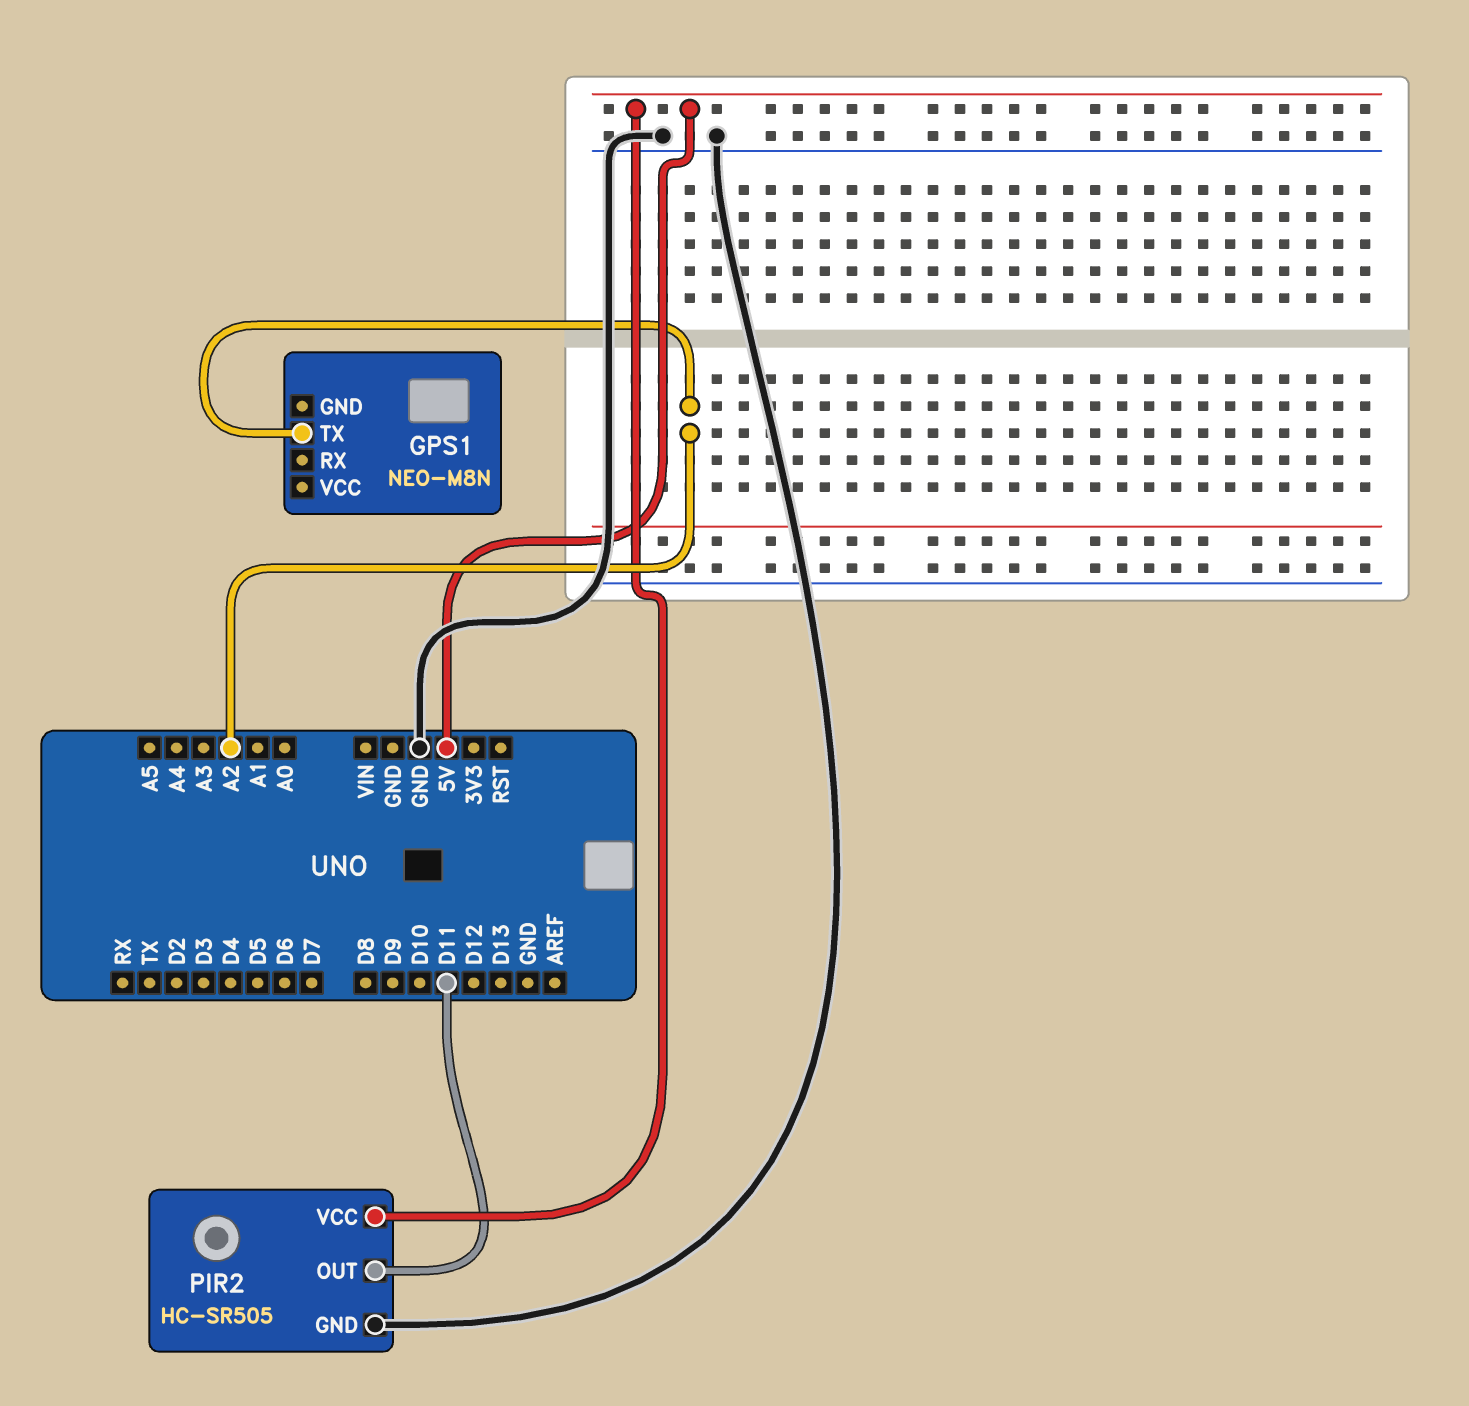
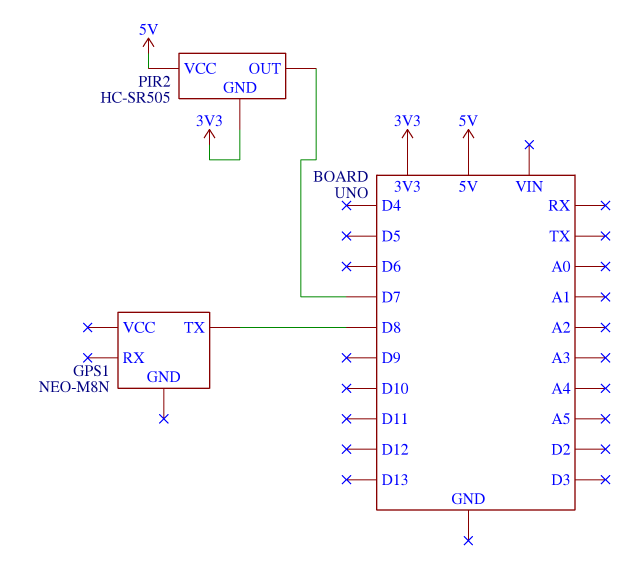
GPS1 pin TX: A2 -> D8
PIR2 pin GND: GND -> 3V3
PIR2 pin OUT: D11 -> D7

